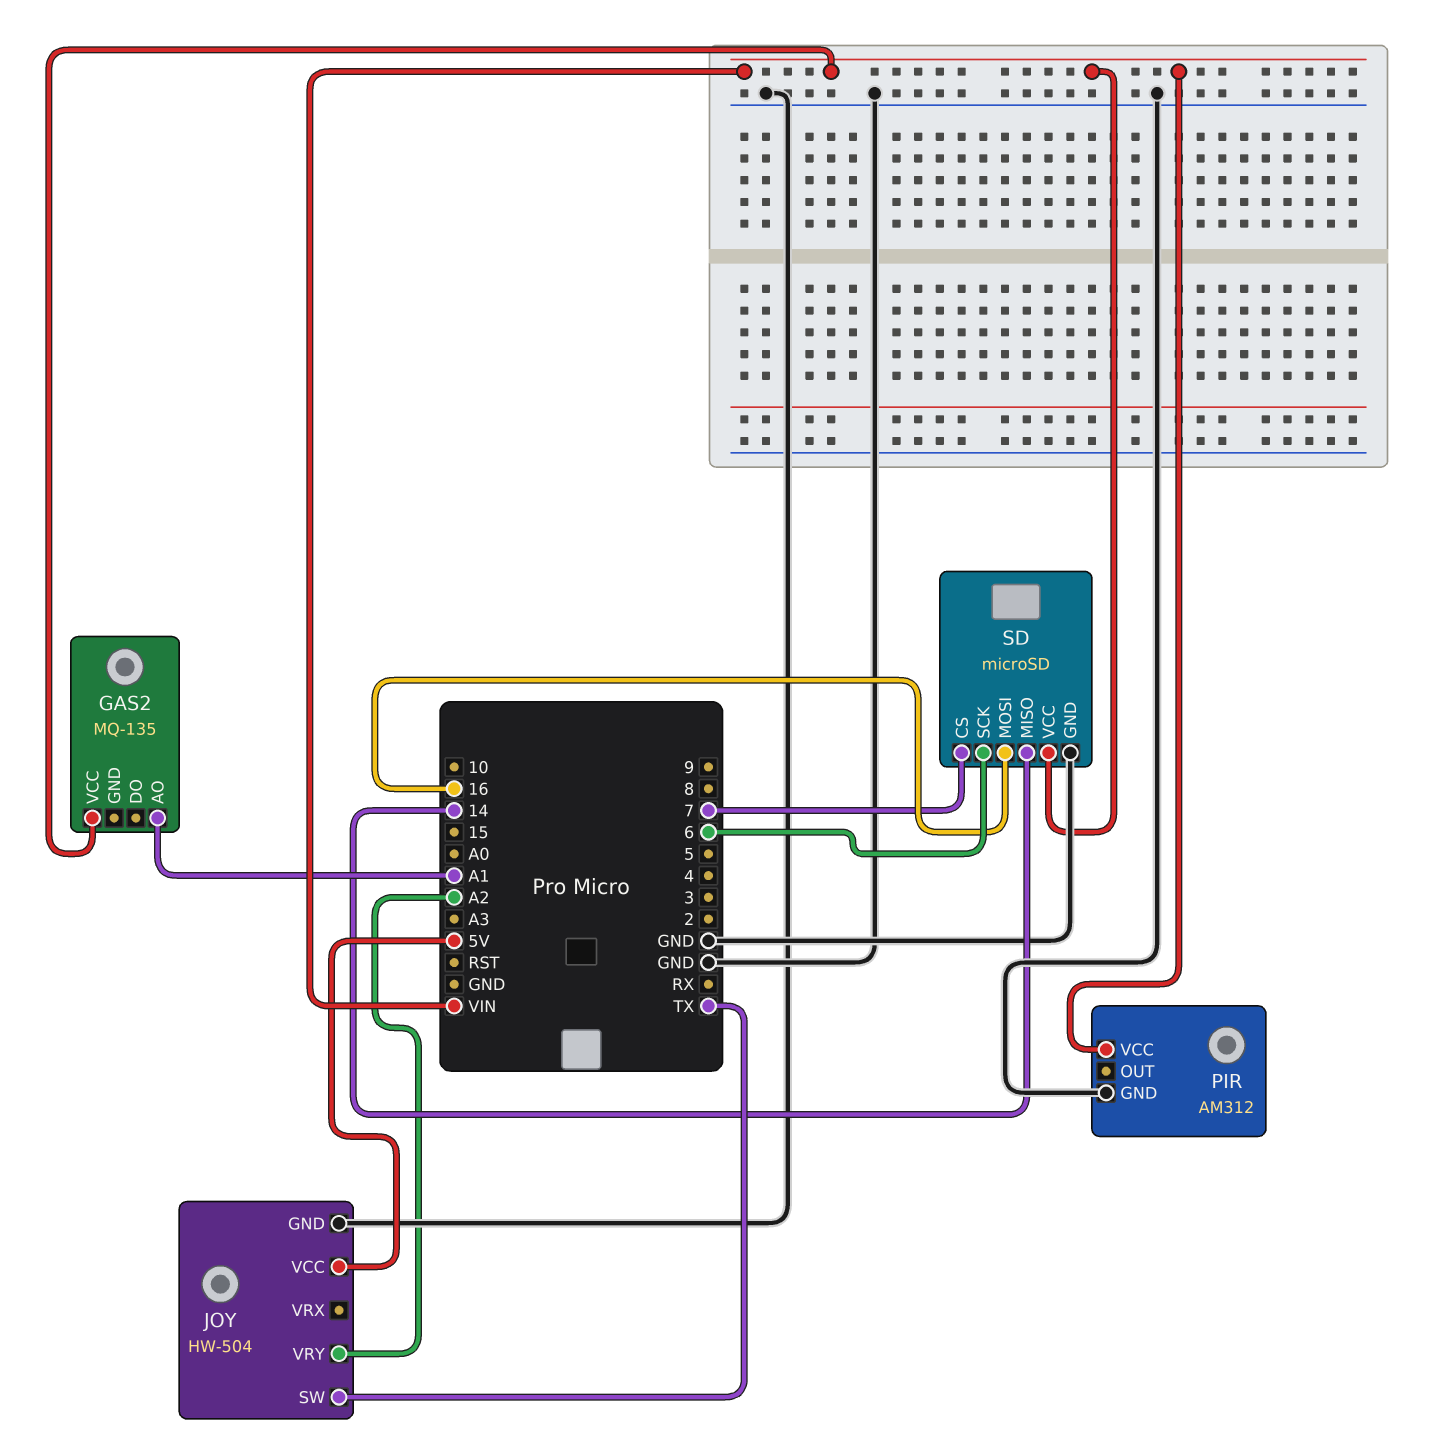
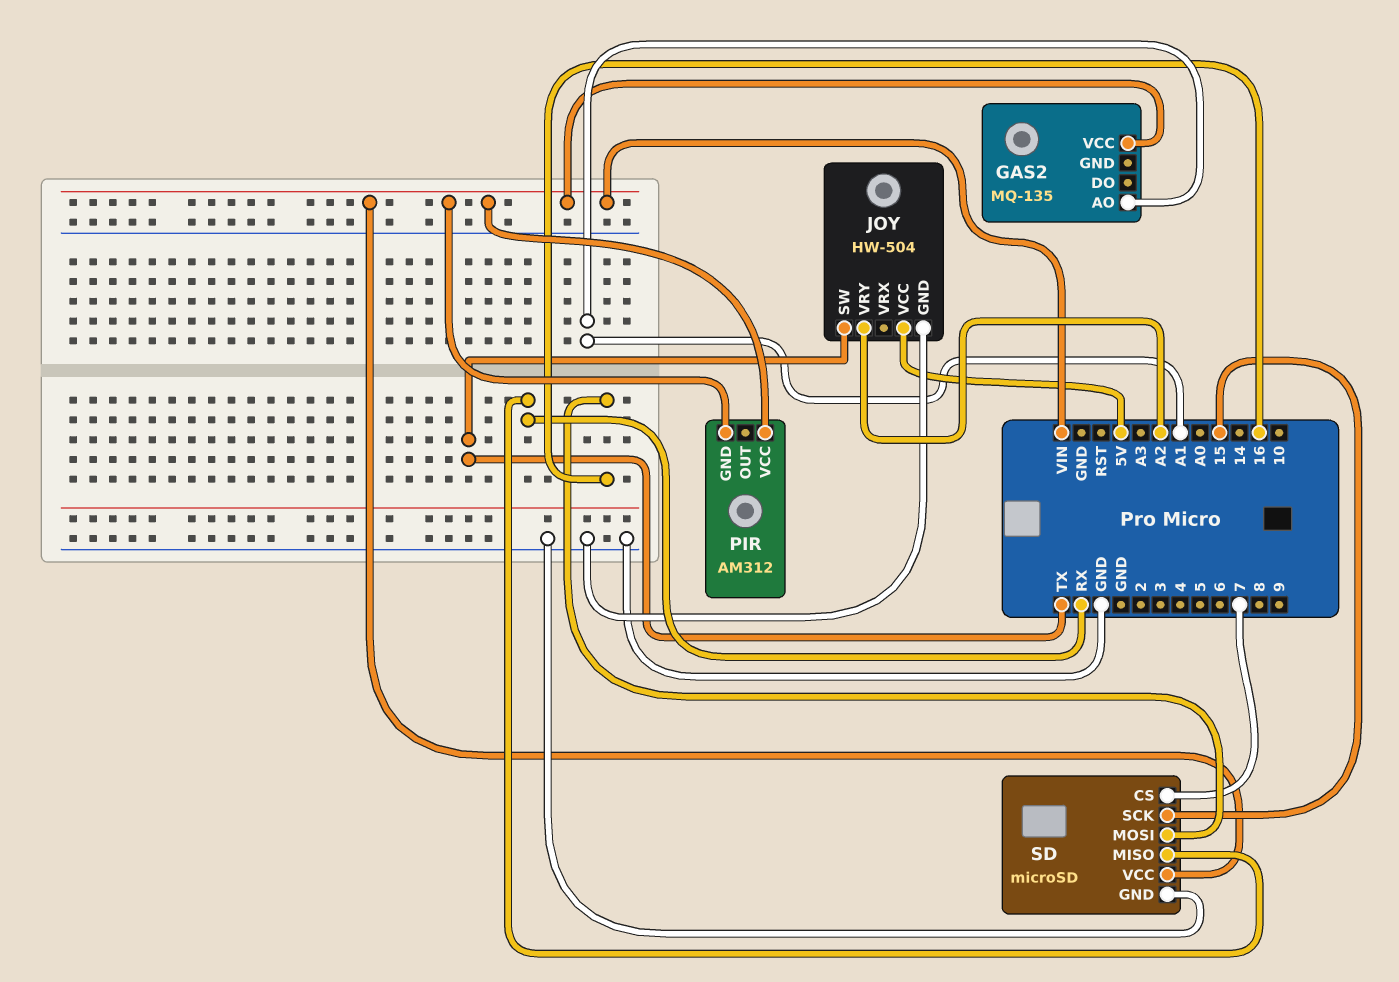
PIR pin GND: GND -> VIN
SD pin MISO: 14 -> RX
SD pin SCK: 6 -> 15

